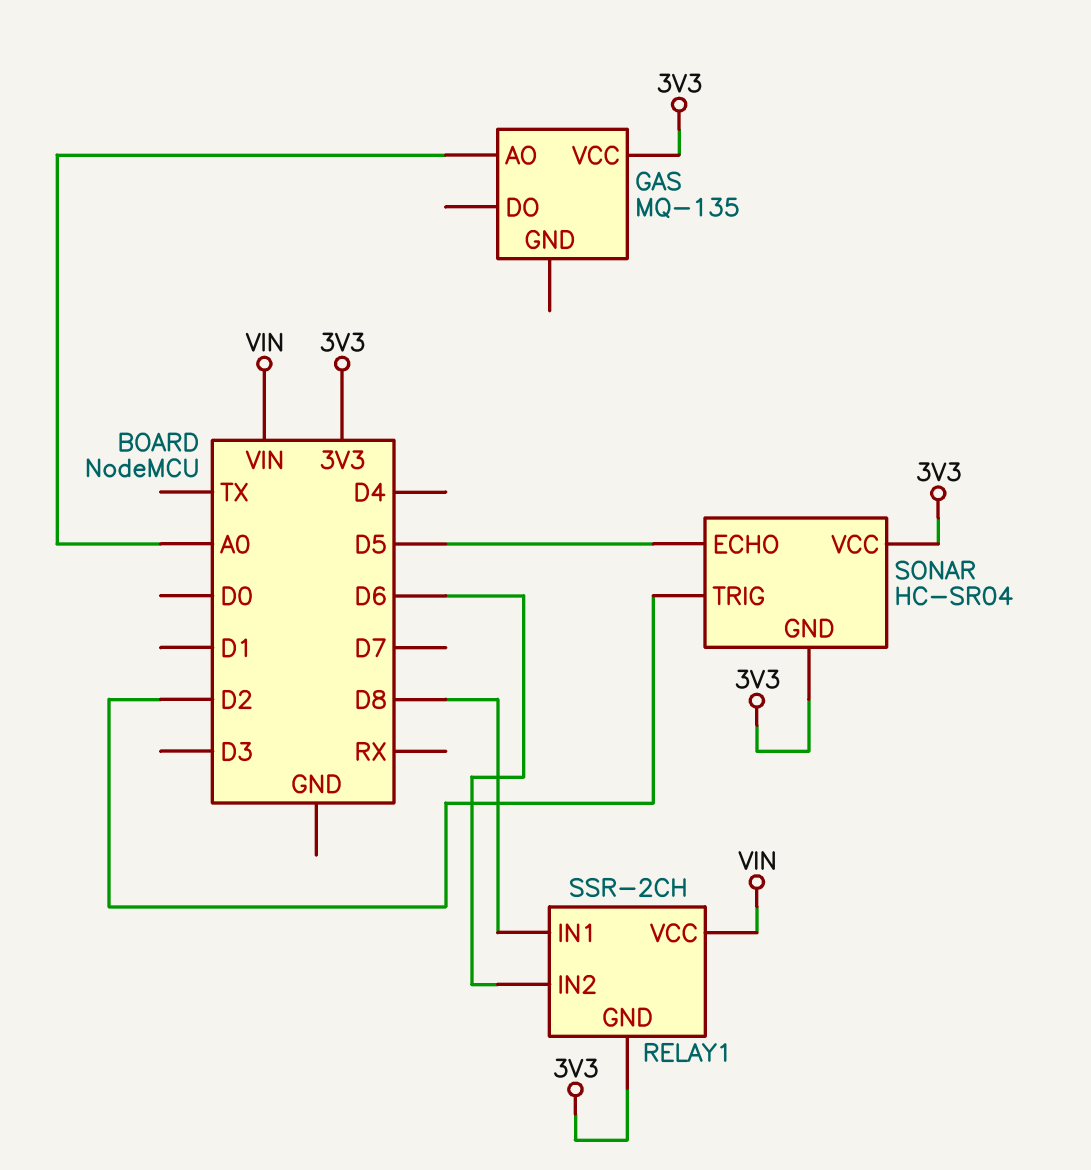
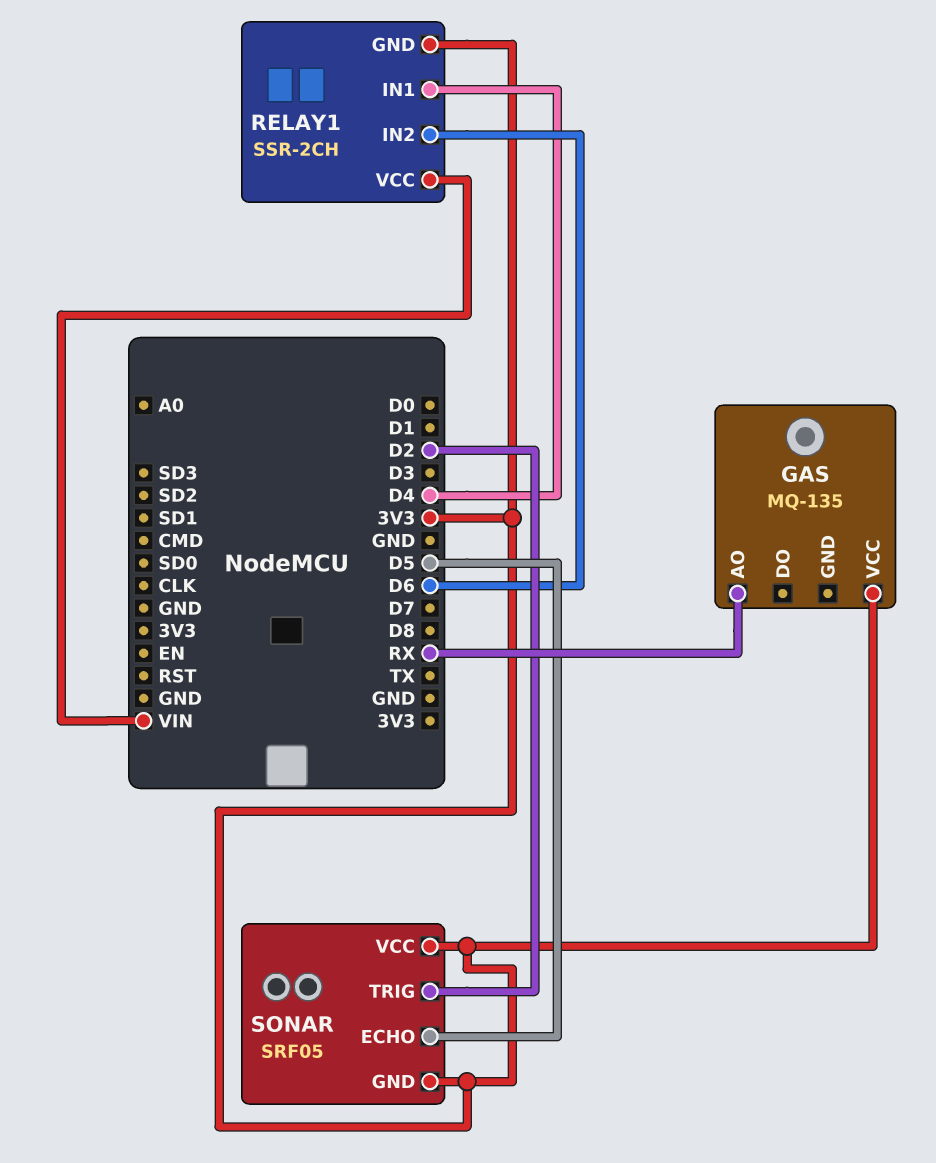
GAS pin AO: A0 -> RX
RELAY1 pin IN1: D8 -> D4
SONAR: HC-SR04 -> SRF05

